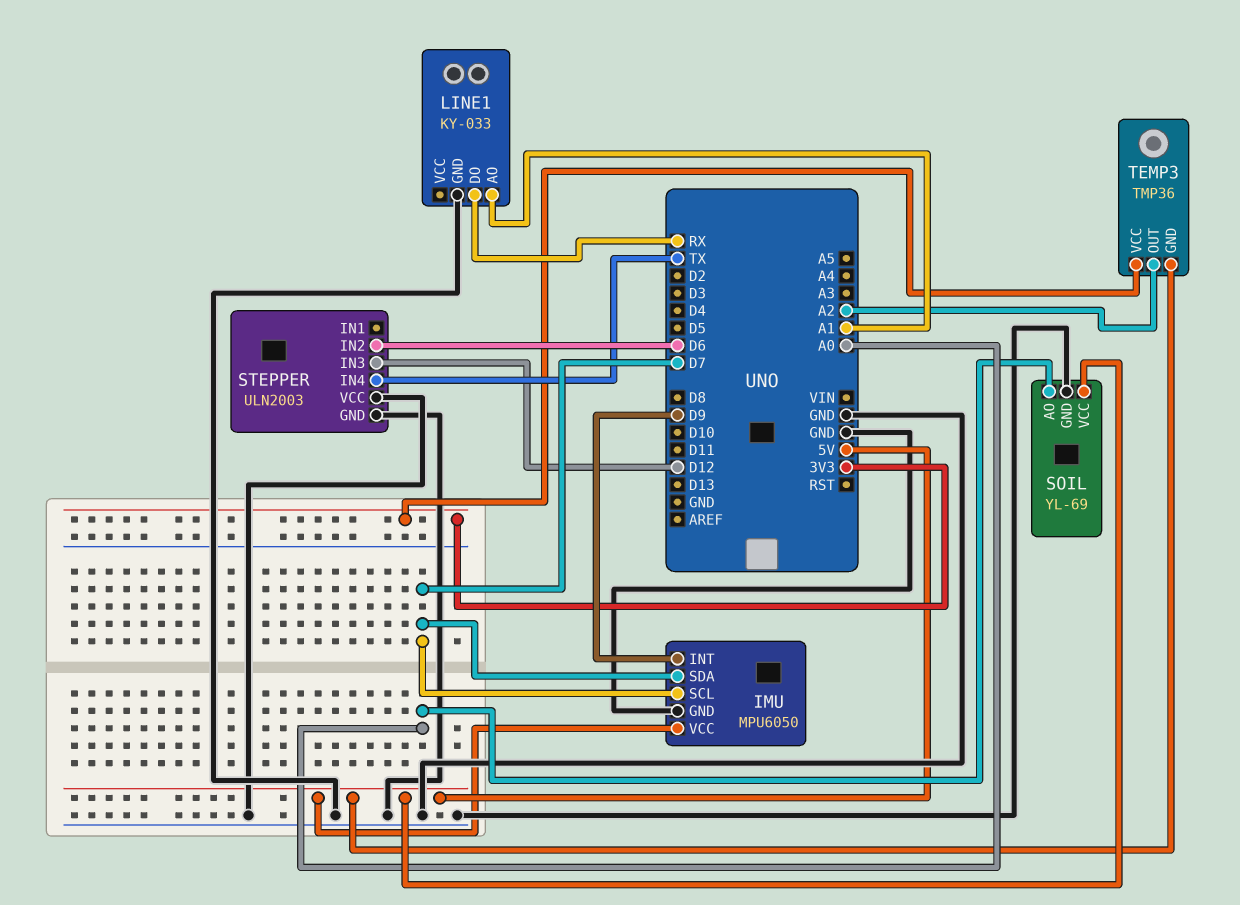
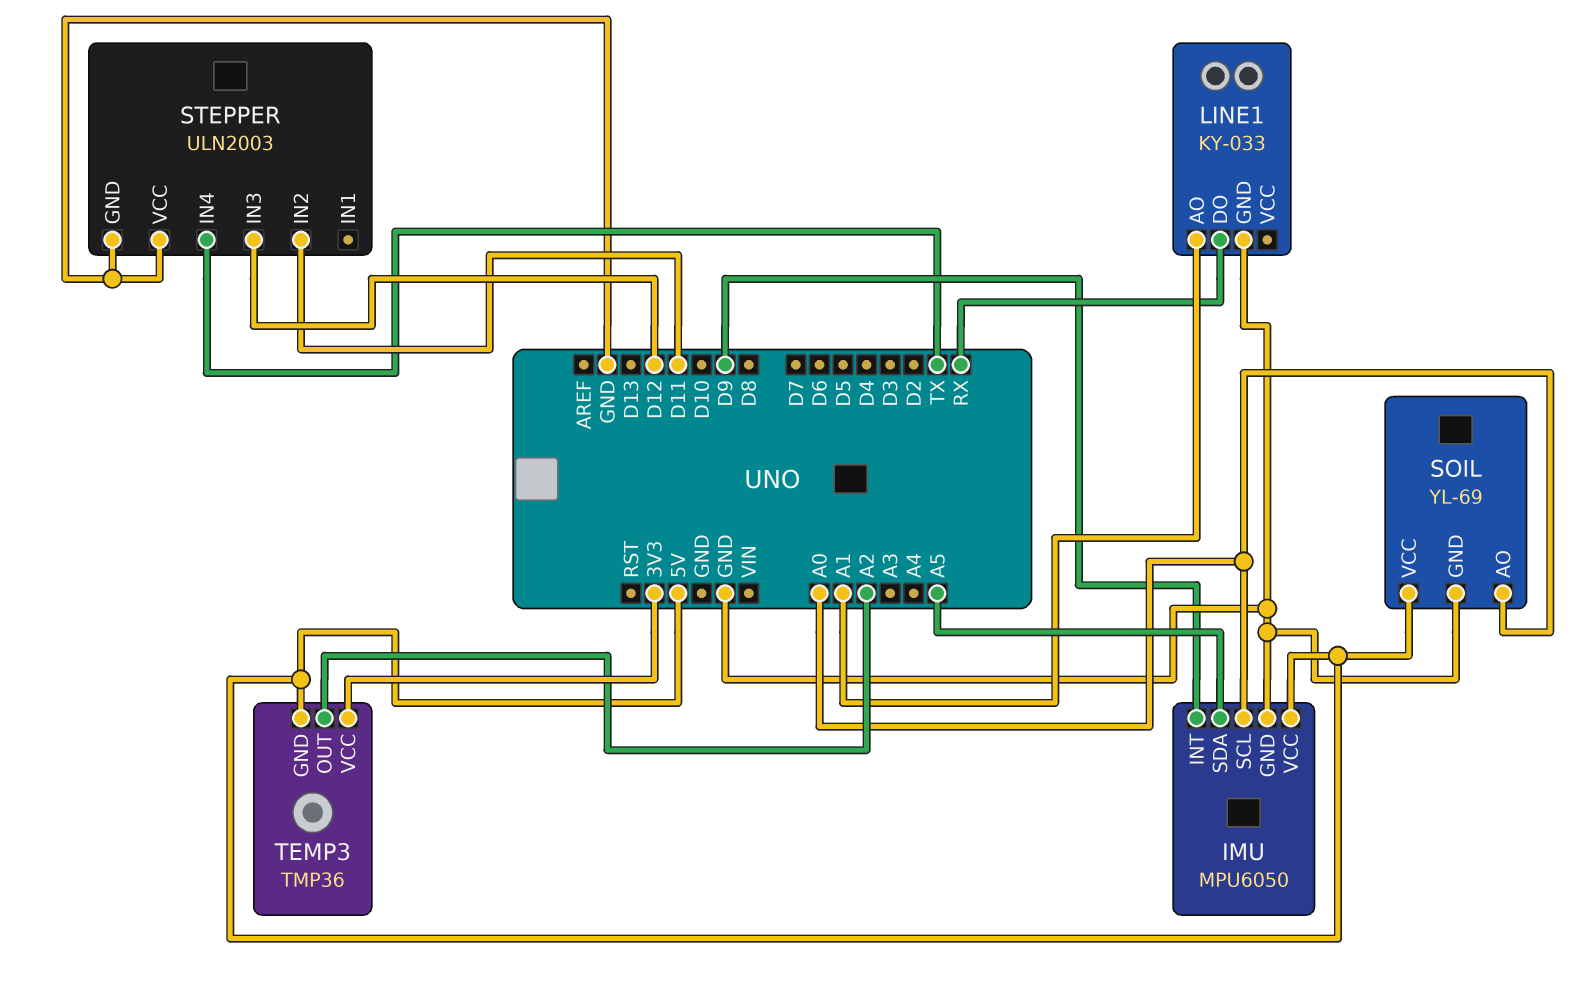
IMU pin SCL: D7 -> A0
IMU pin SDA: D7 -> A5
STEPPER pin IN2: D6 -> D11

